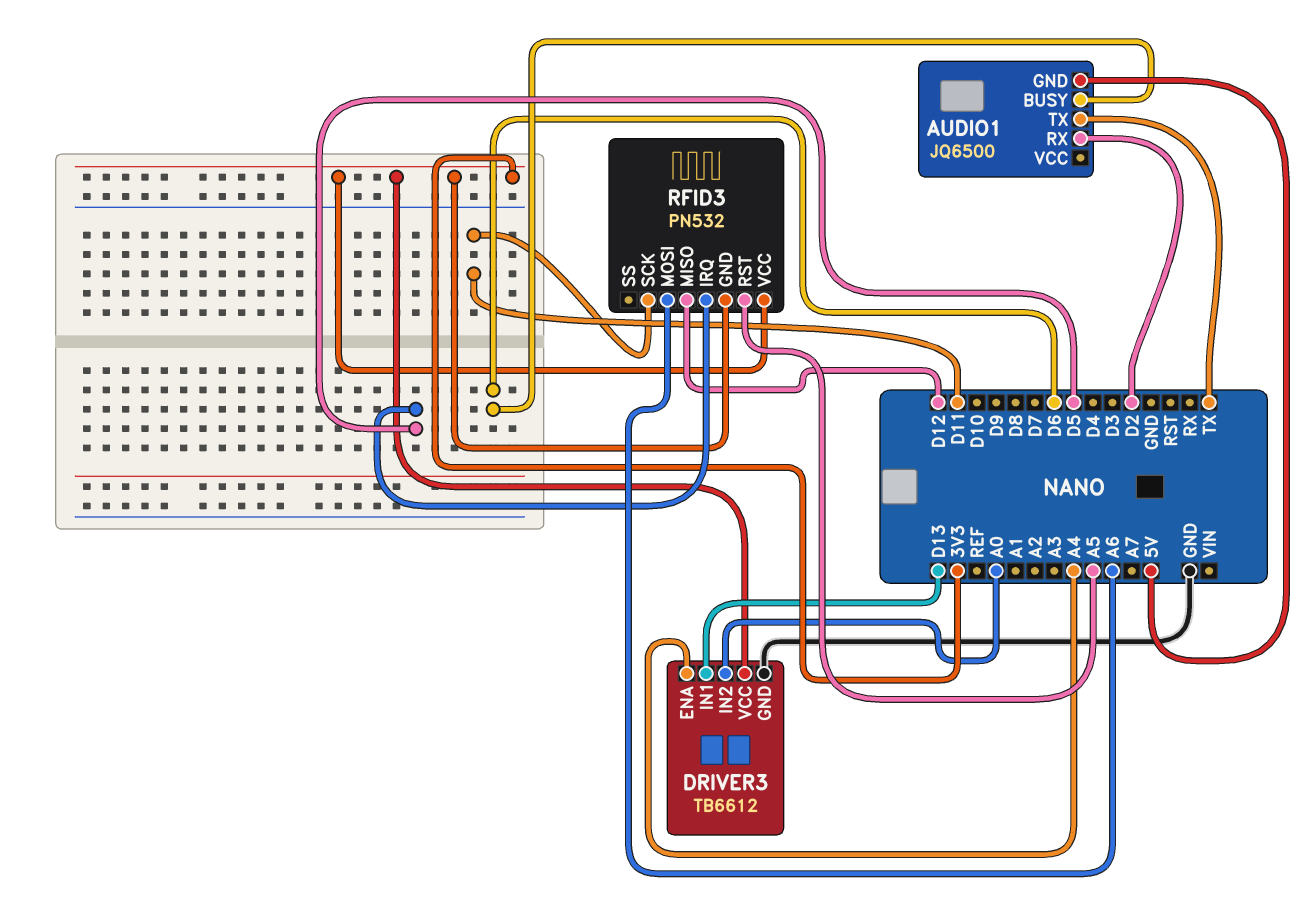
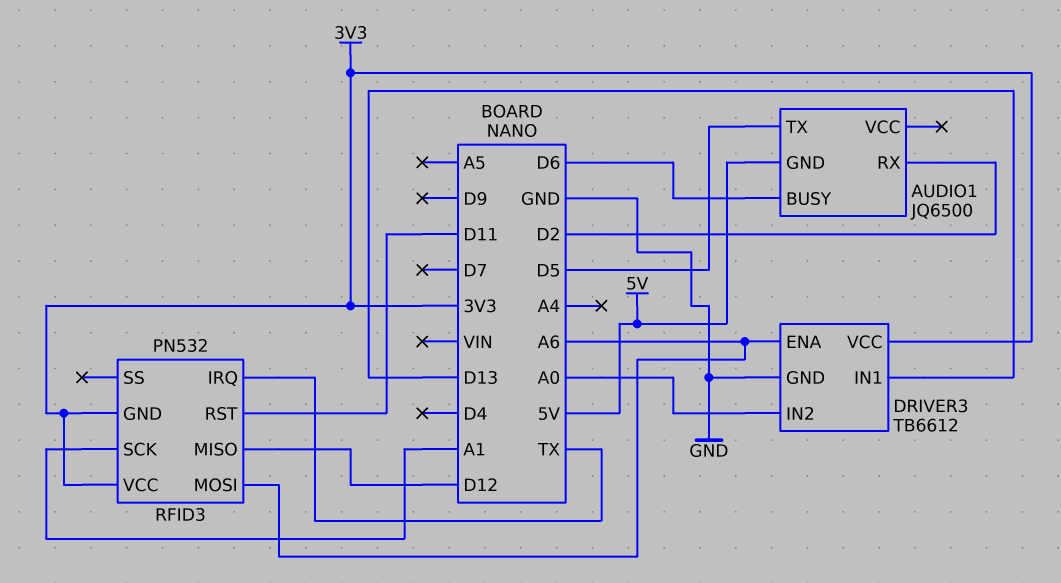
AUDIO1 pin TX: TX -> D5
DRIVER3 pin ENA: A4 -> A6
RFID3 pin IRQ: D5 -> TX
RFID3 pin RST: A5 -> D11
RFID3 pin SCK: D11 -> A1

